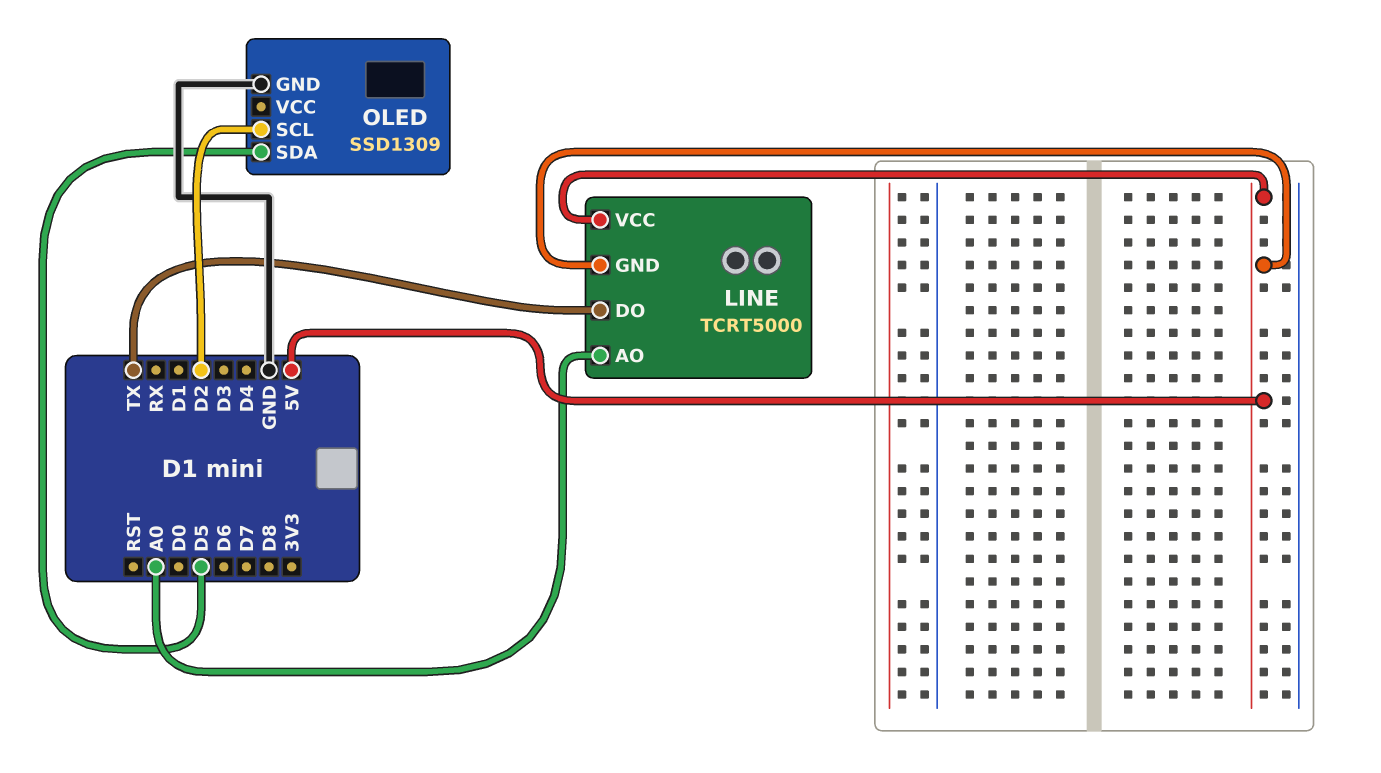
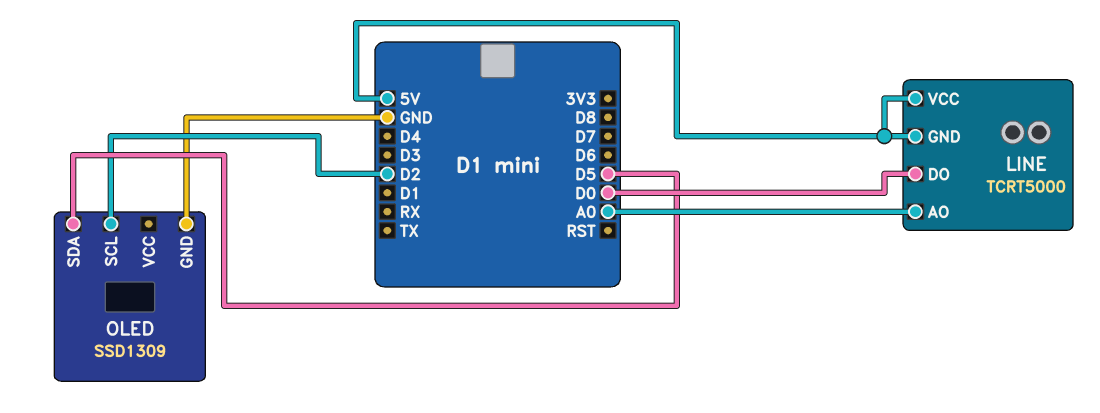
LINE pin DO: TX -> D0

